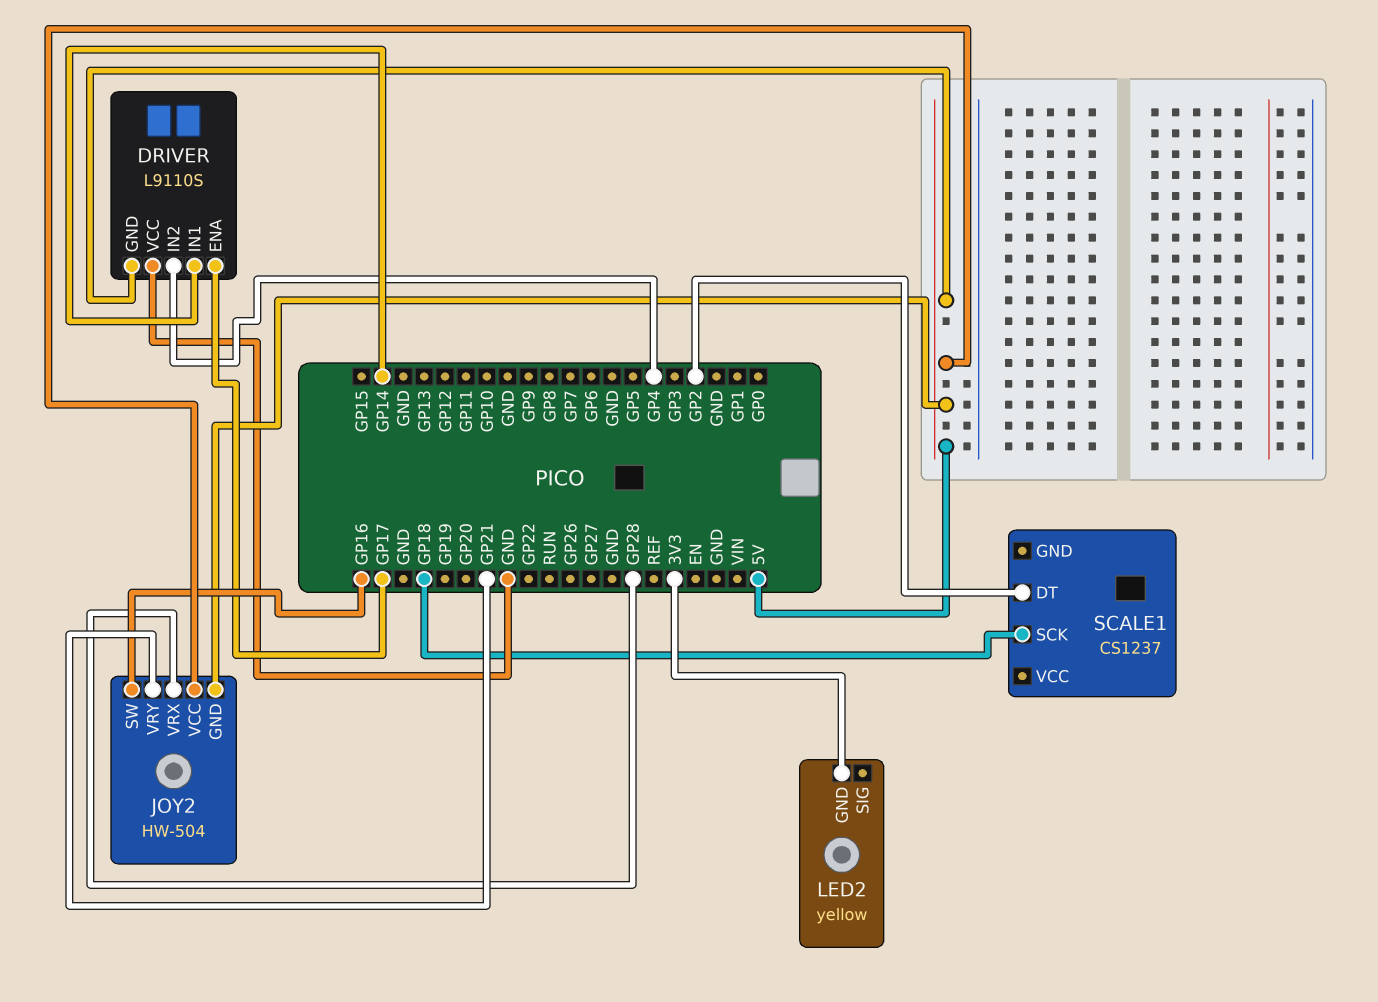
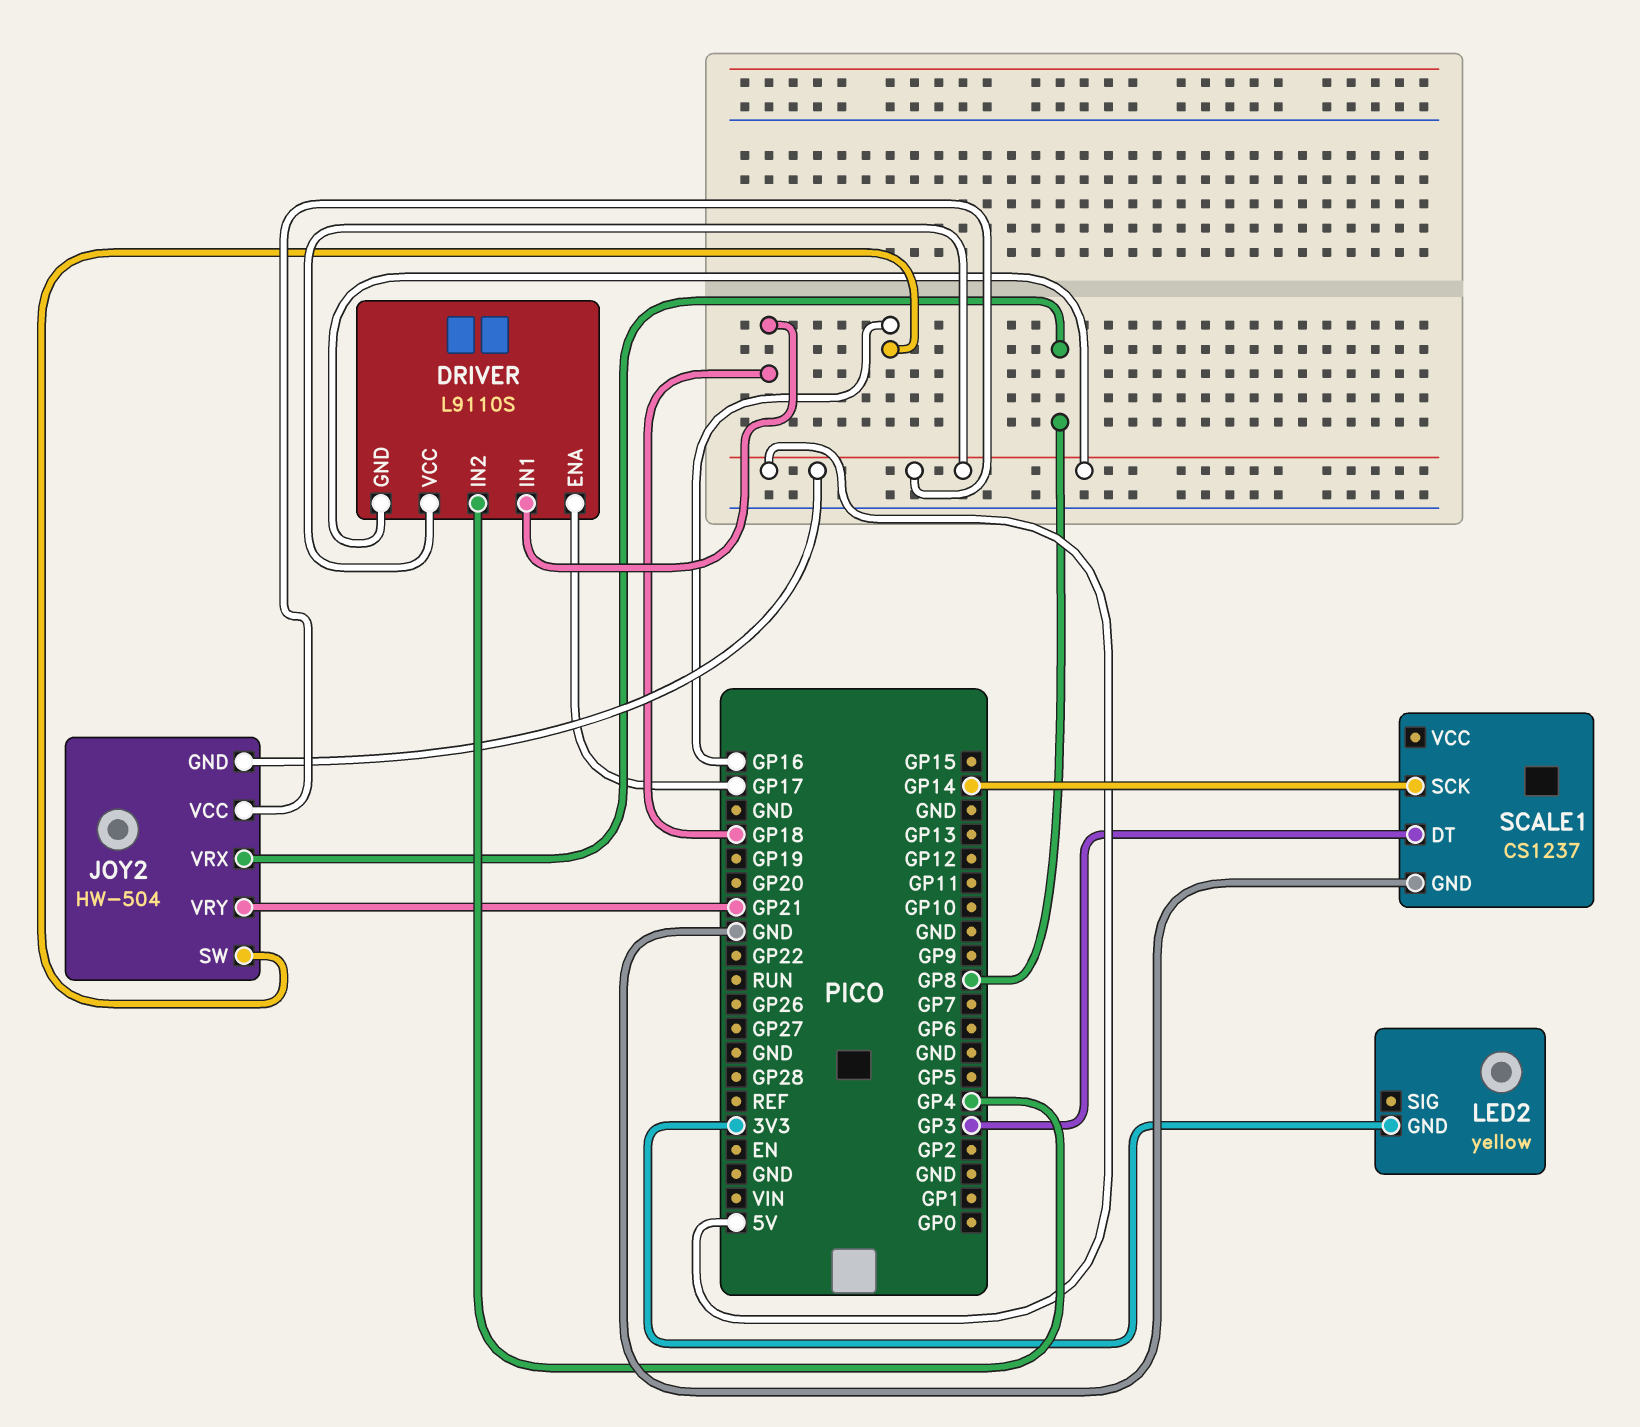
DRIVER pin IN1: GP14 -> GP18
DRIVER pin VCC: GND -> 5V
JOY2 pin VRX: GP28 -> GP8
SCALE1 pin DT: GP2 -> GP3
SCALE1 pin GND: none -> GND
SCALE1 pin SCK: GP18 -> GP14

